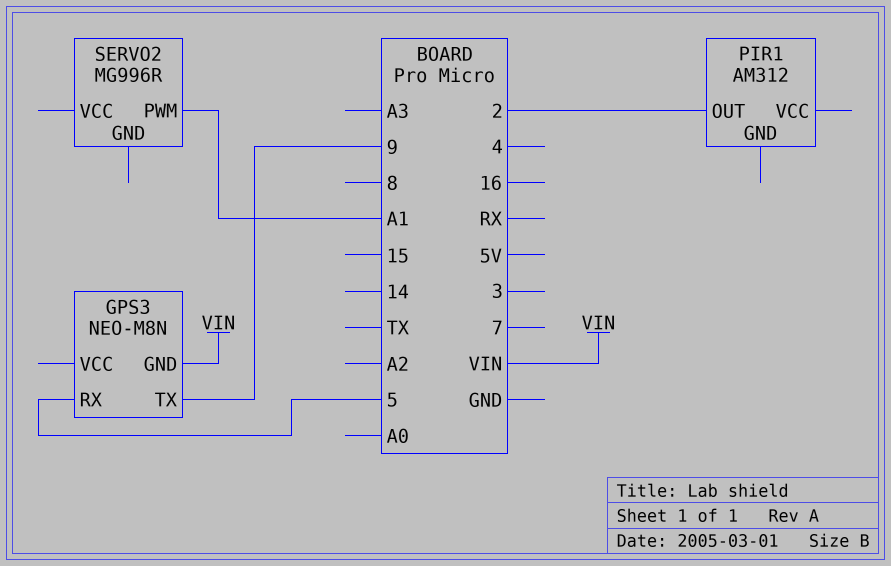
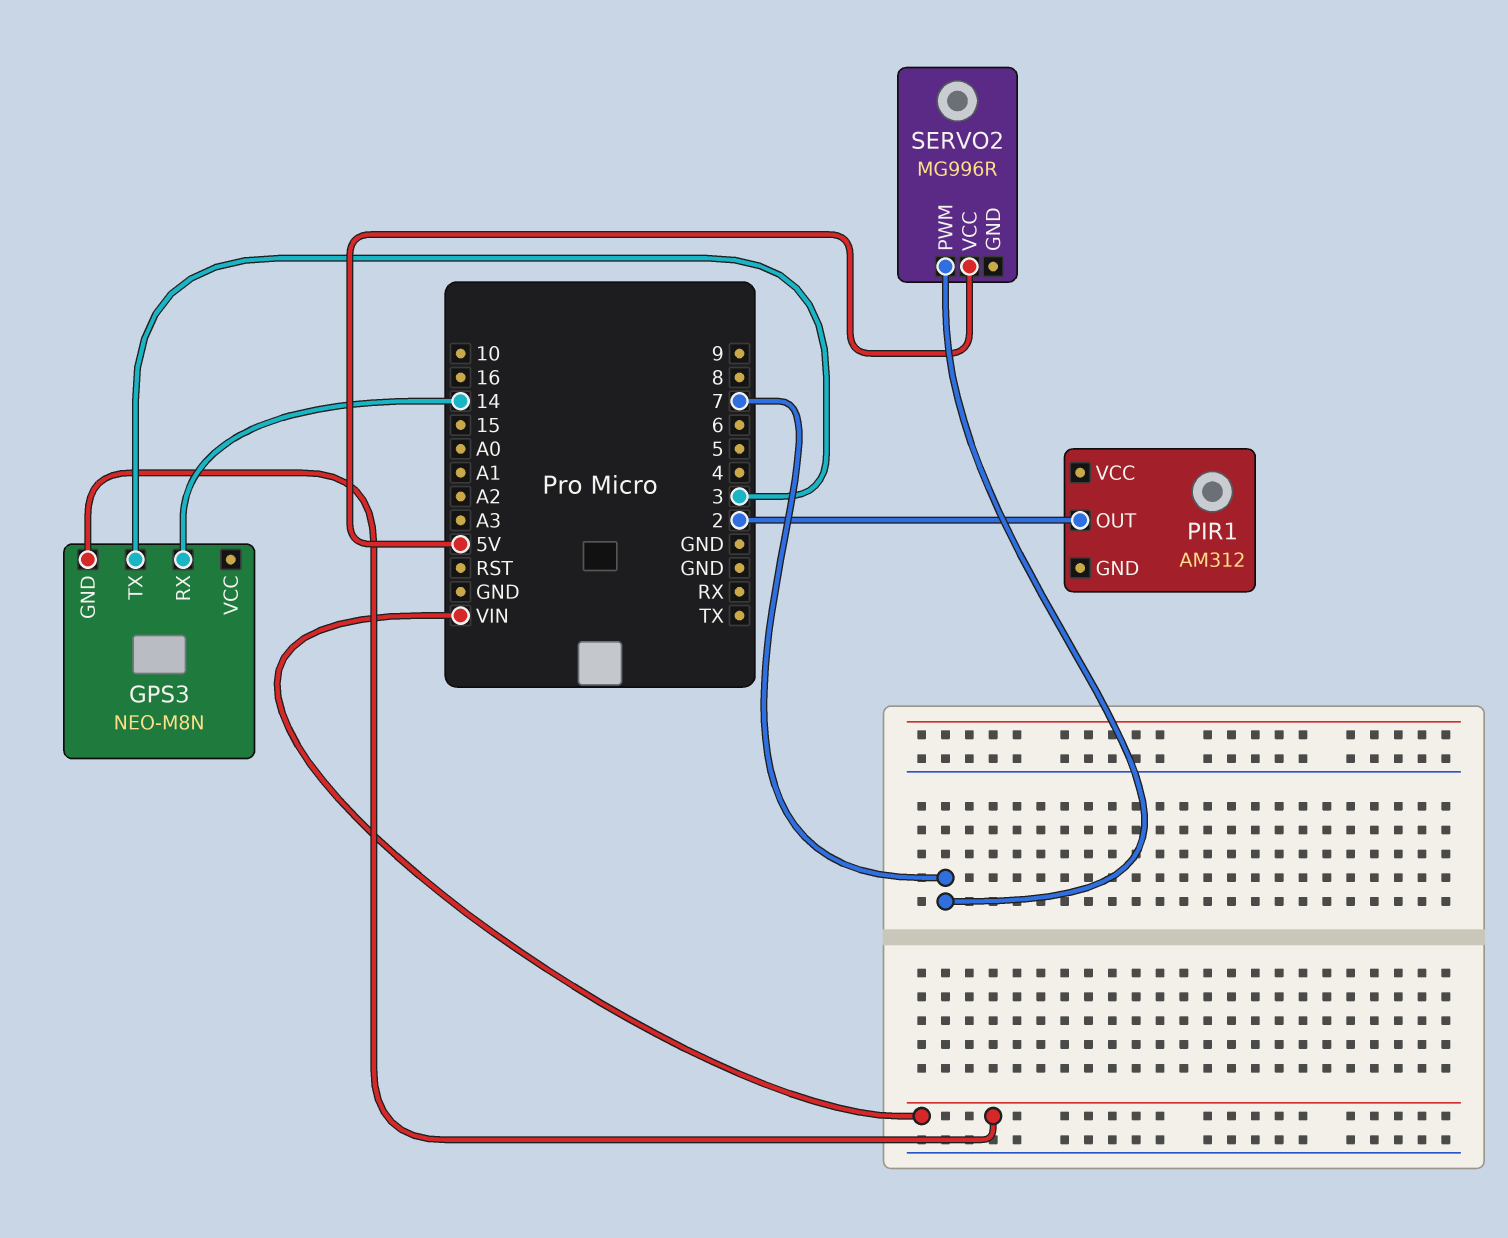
GPS3 pin RX: 5 -> 14
GPS3 pin TX: 9 -> 3
SERVO2 pin PWM: A1 -> 7
SERVO2 pin VCC: none -> 5V

